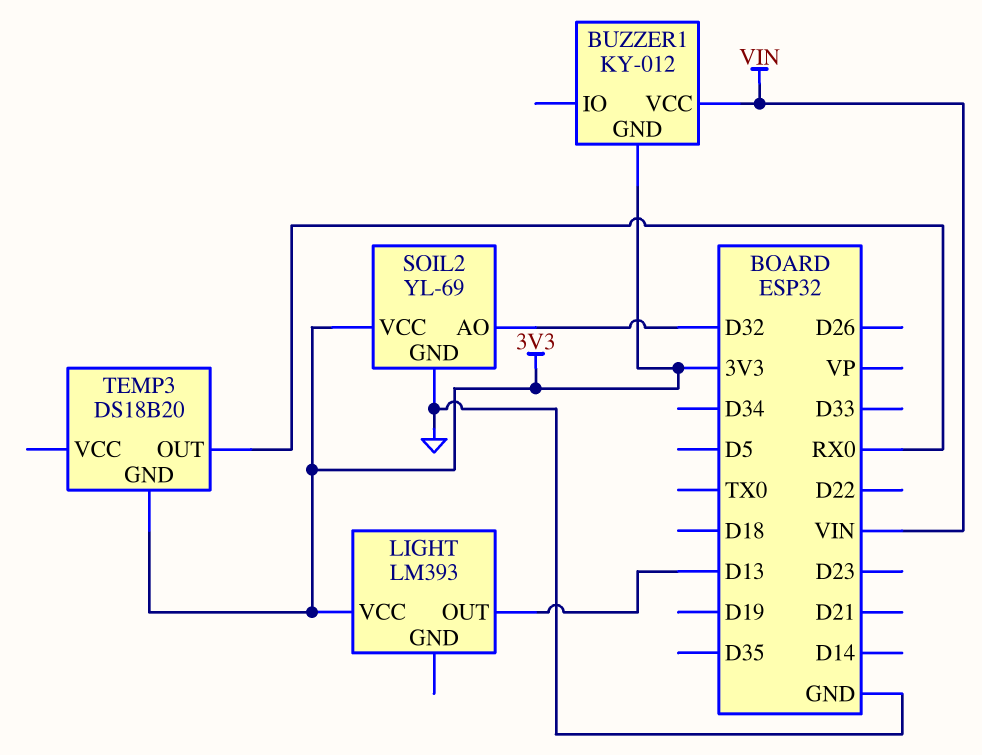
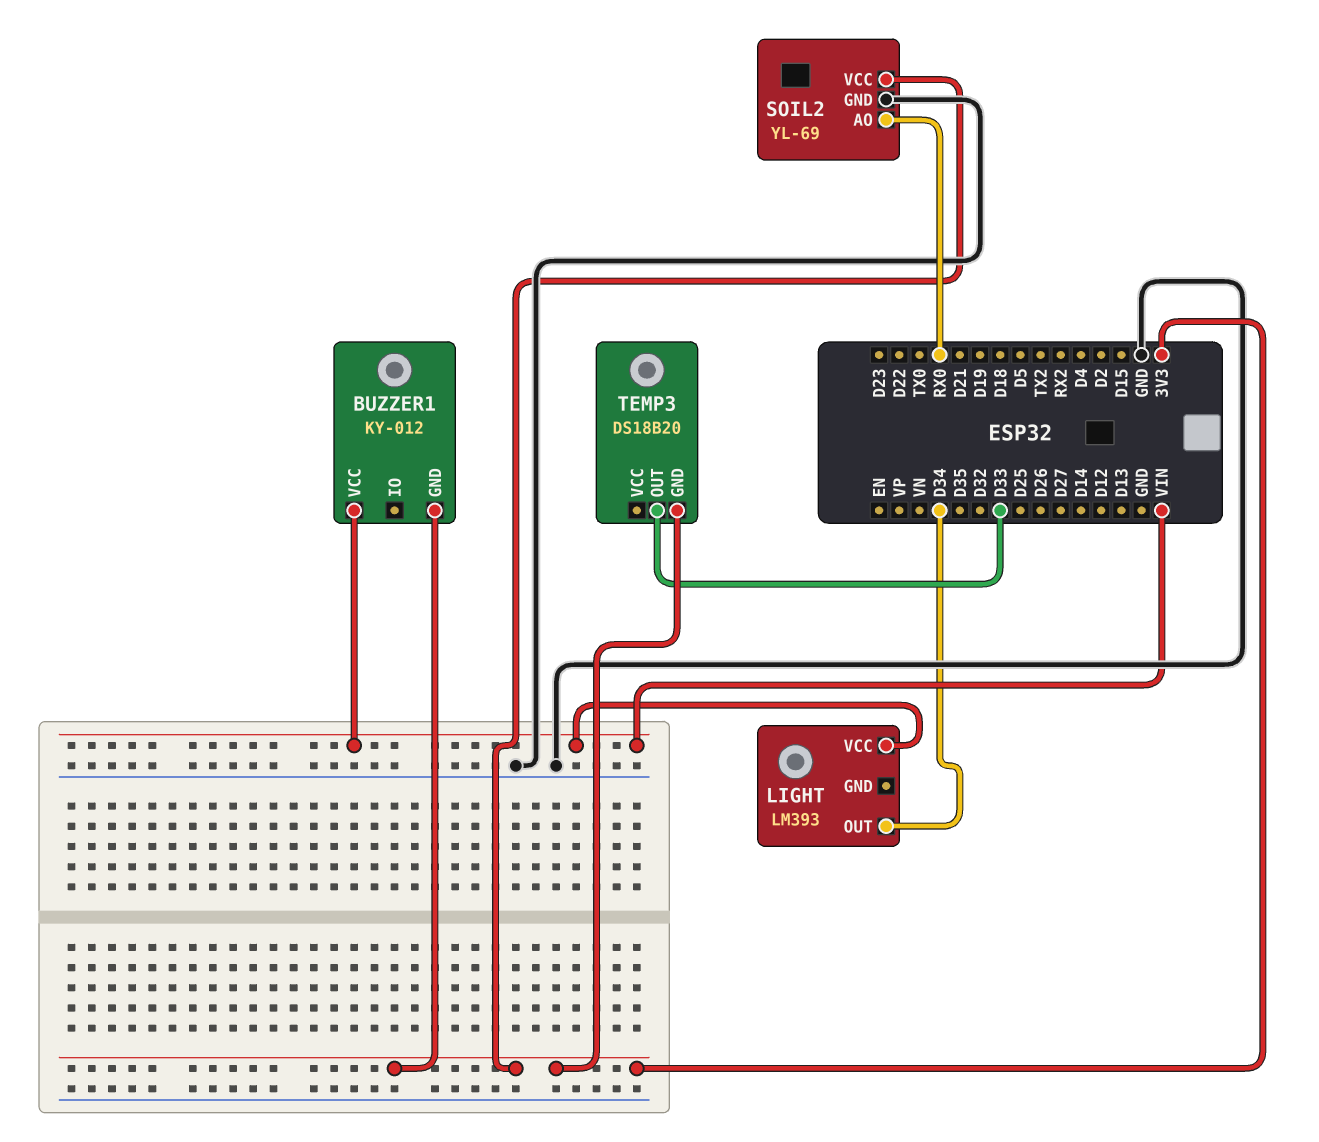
LIGHT pin OUT: D13 -> D34
LIGHT pin VCC: 3V3 -> VIN
SOIL2 pin AO: D32 -> RX0
TEMP3 pin OUT: RX0 -> D33

